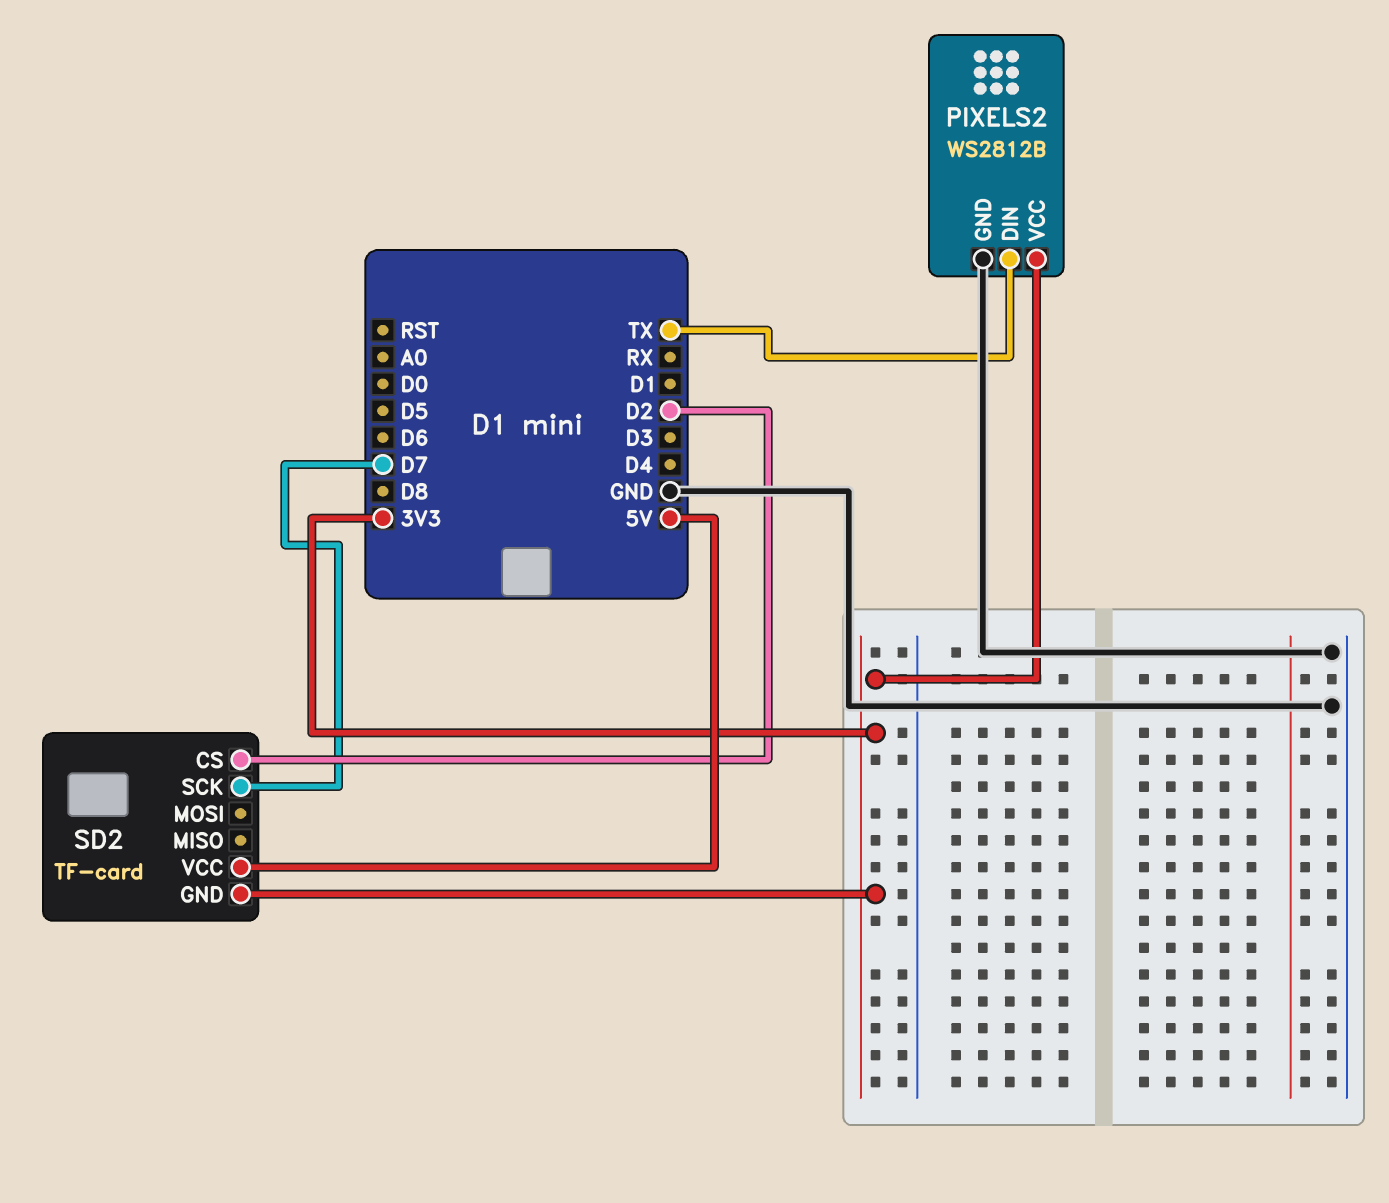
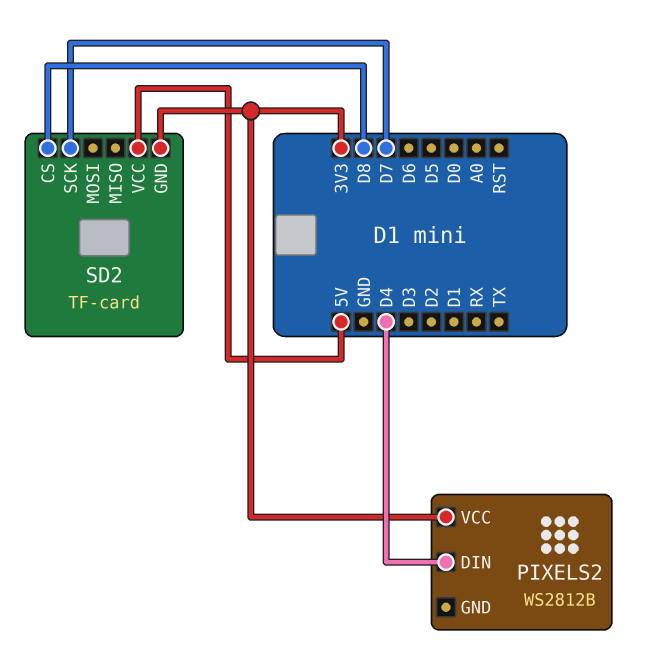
PIXELS2 pin DIN: TX -> D4
PIXELS2 pin GND: GND -> none
SD2 pin CS: D2 -> D8

